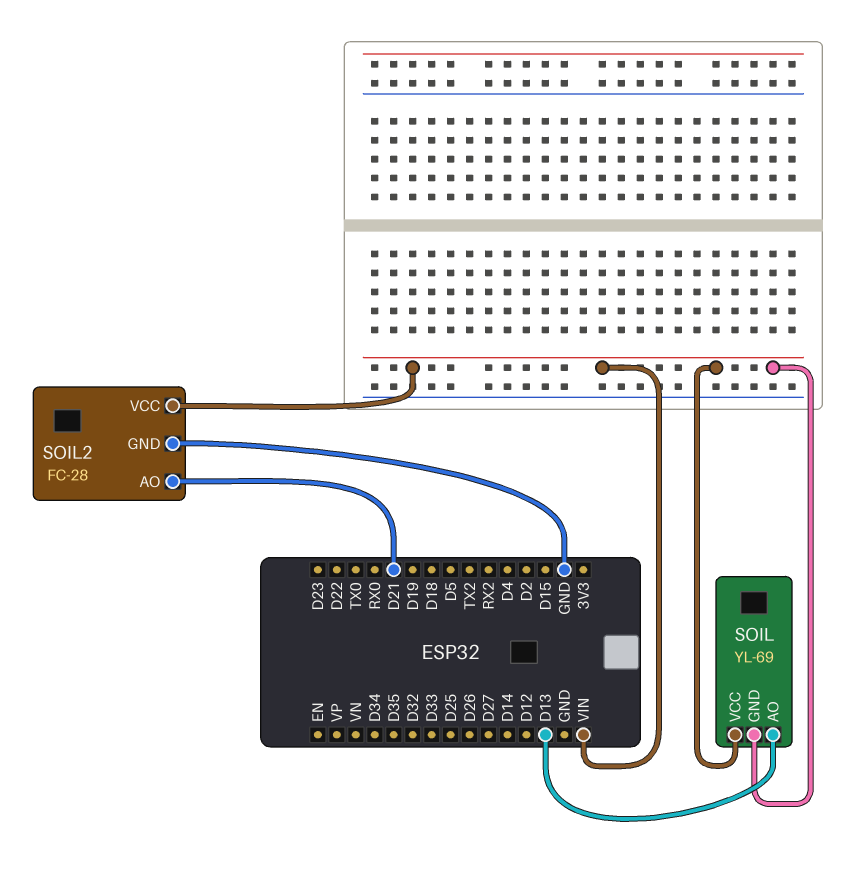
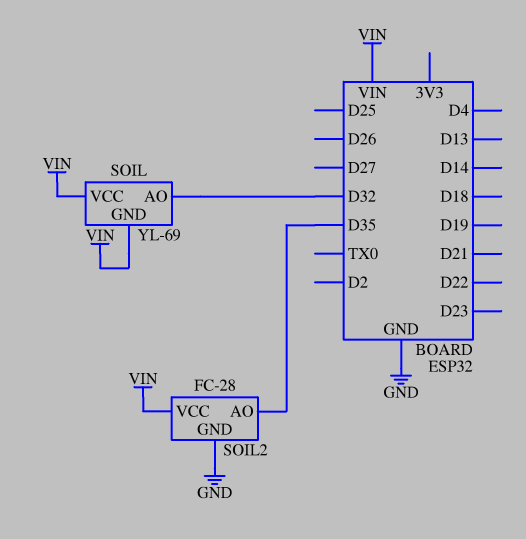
SOIL pin AO: D13 -> D32
SOIL2 pin AO: D21 -> D35

